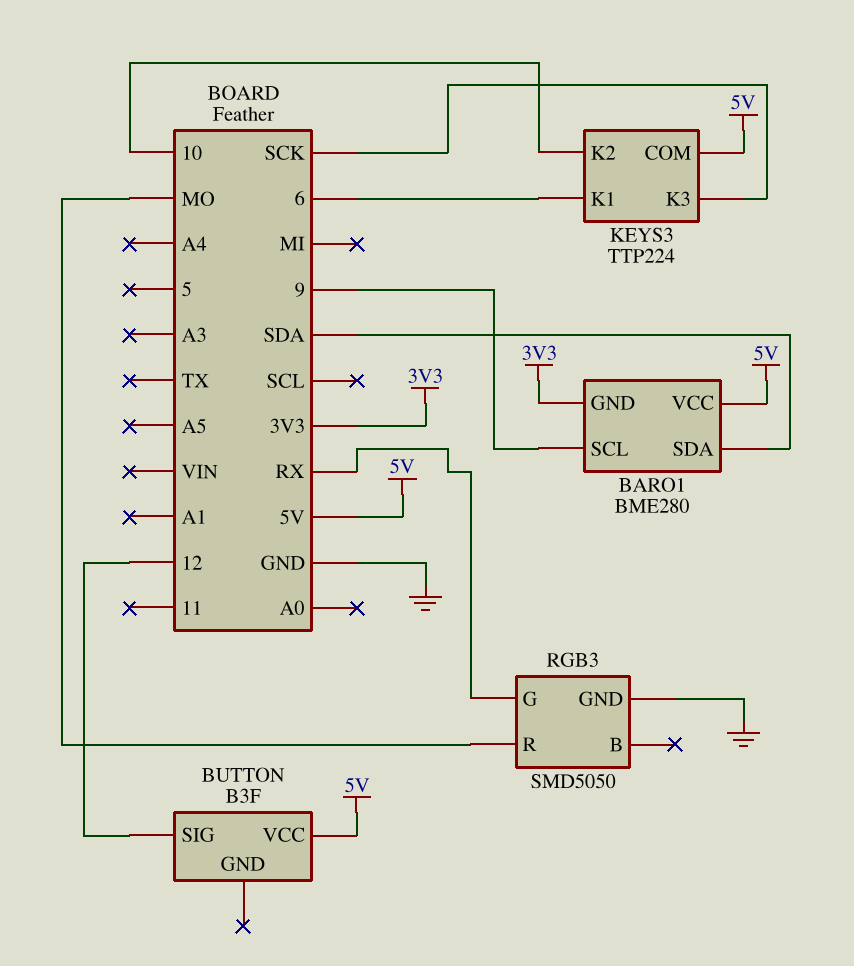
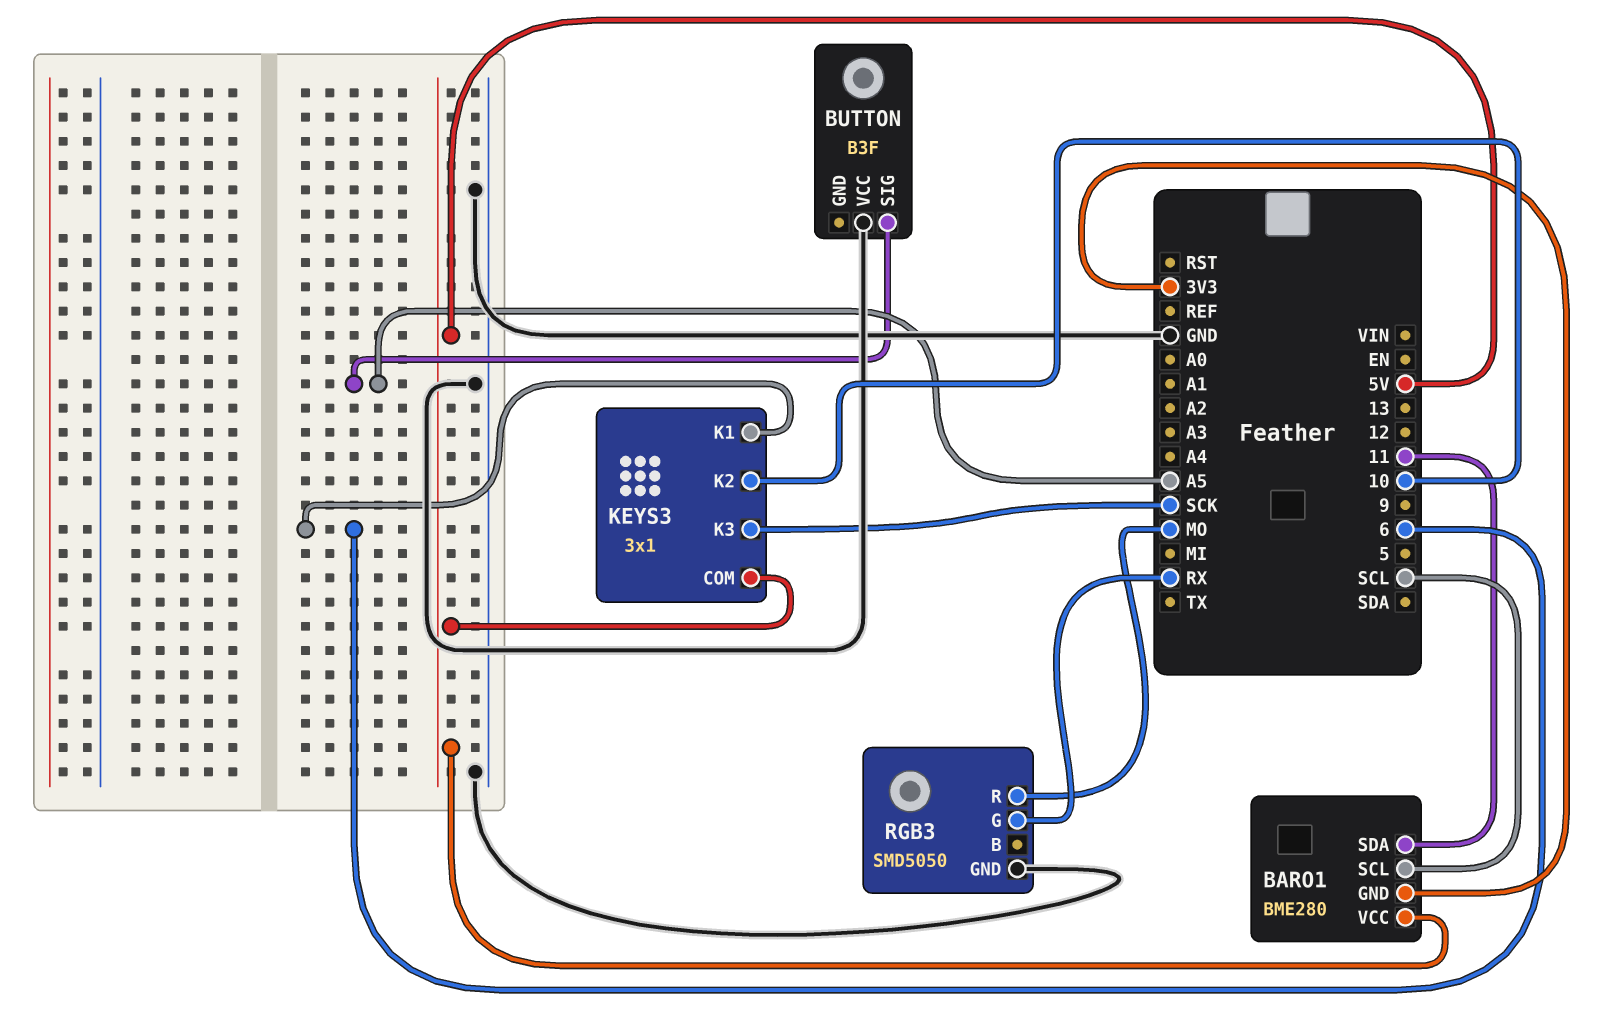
BARO1 pin SCL: 9 -> SCL
BARO1 pin SDA: SDA -> 11
BUTTON pin SIG: 12 -> A5
BUTTON pin VCC: 5V -> GND
KEYS3: TTP224 -> 3x1

